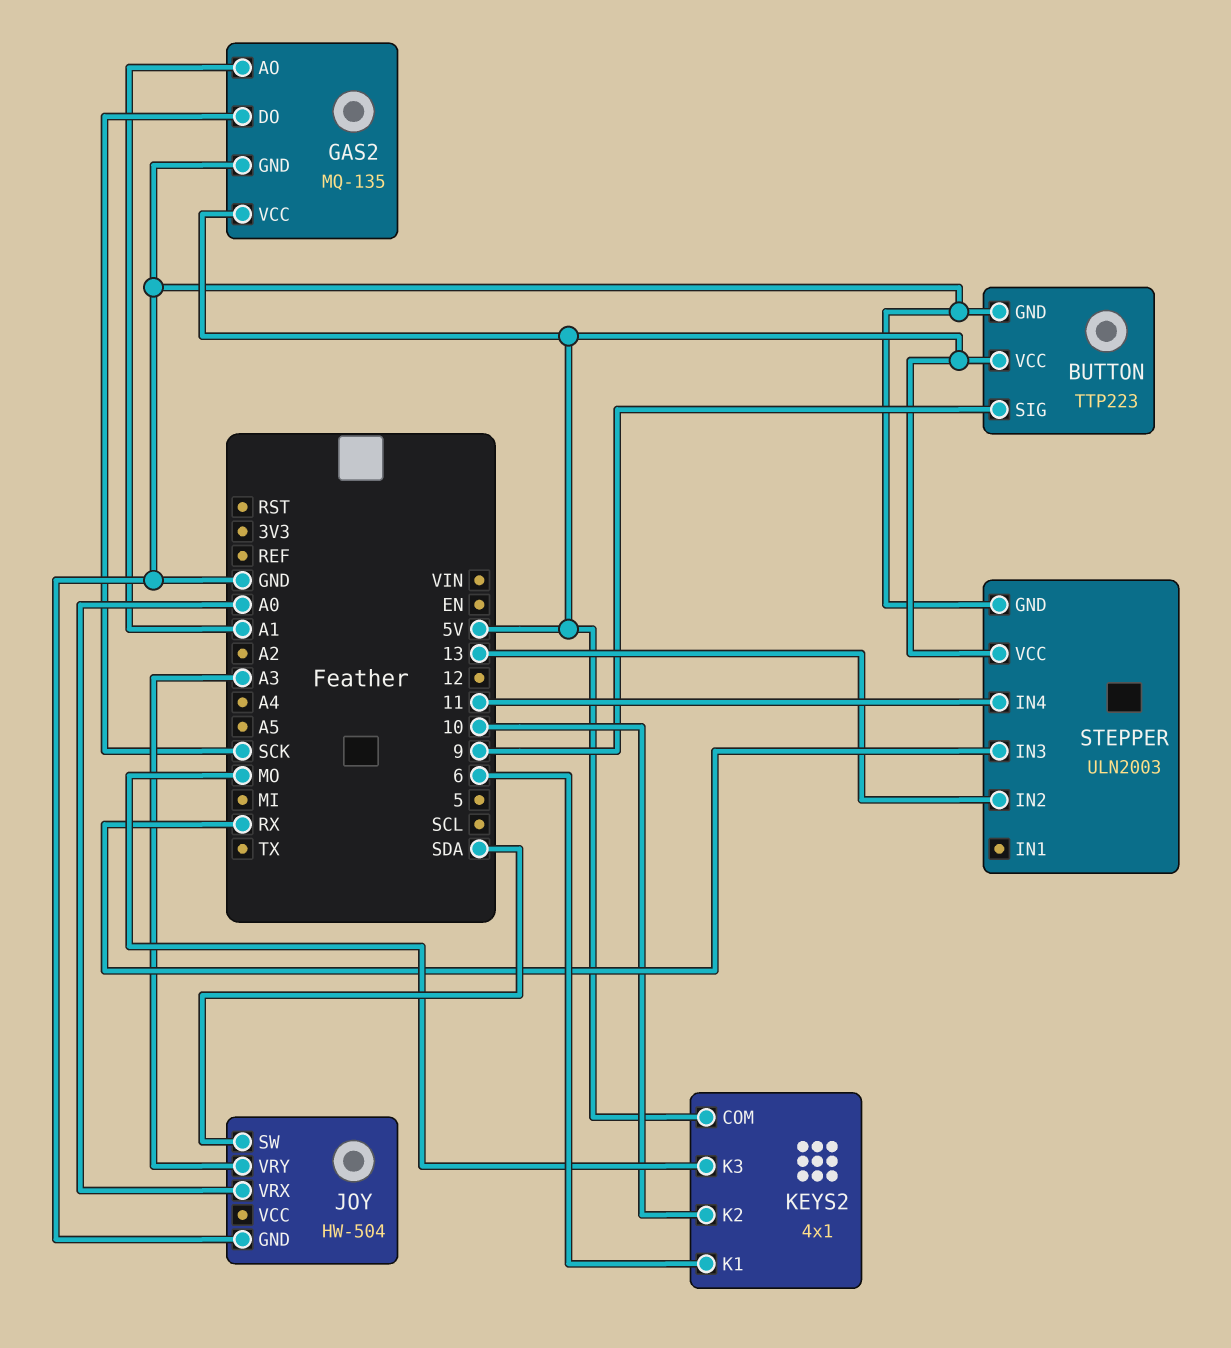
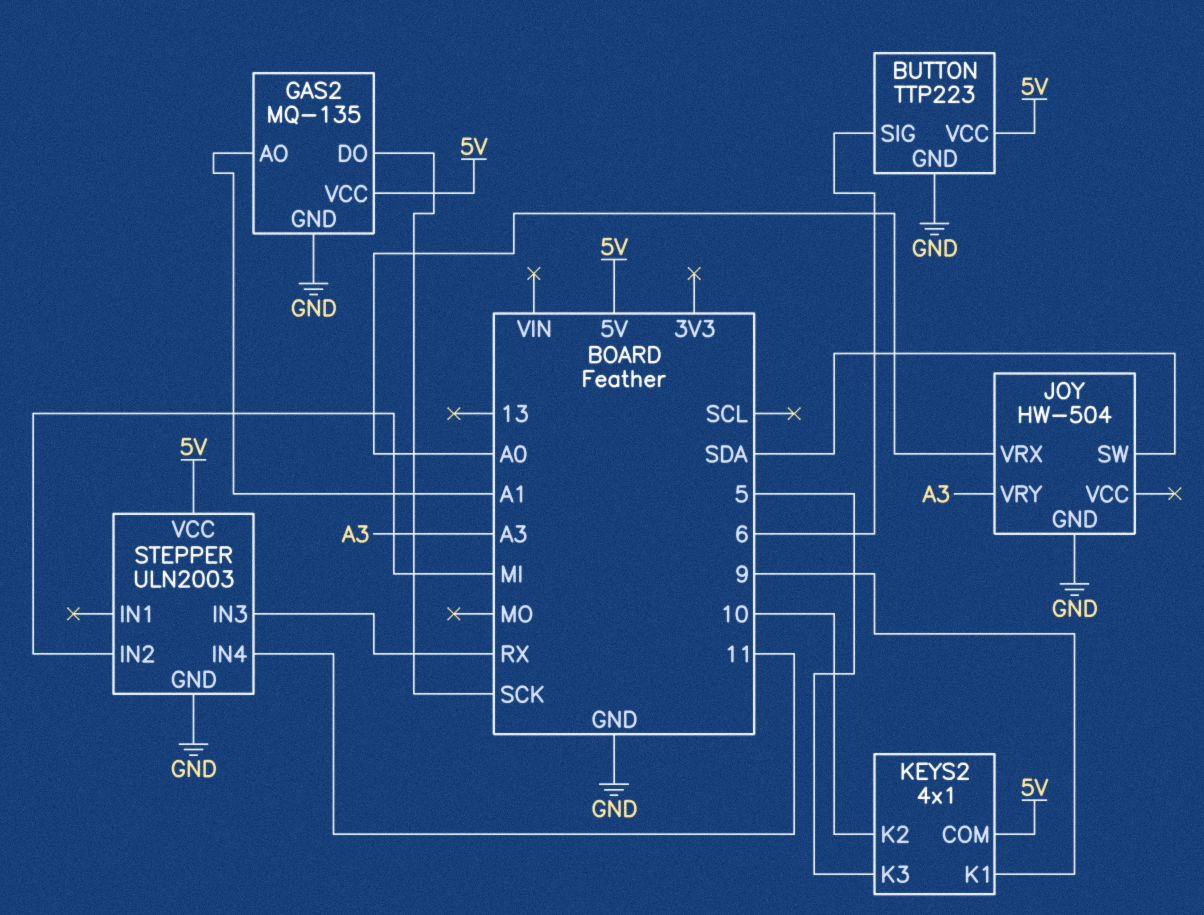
BUTTON pin SIG: 9 -> 6
KEYS2 pin K1: 6 -> 9
KEYS2 pin K3: MO -> 5
STEPPER pin IN2: 13 -> MI

